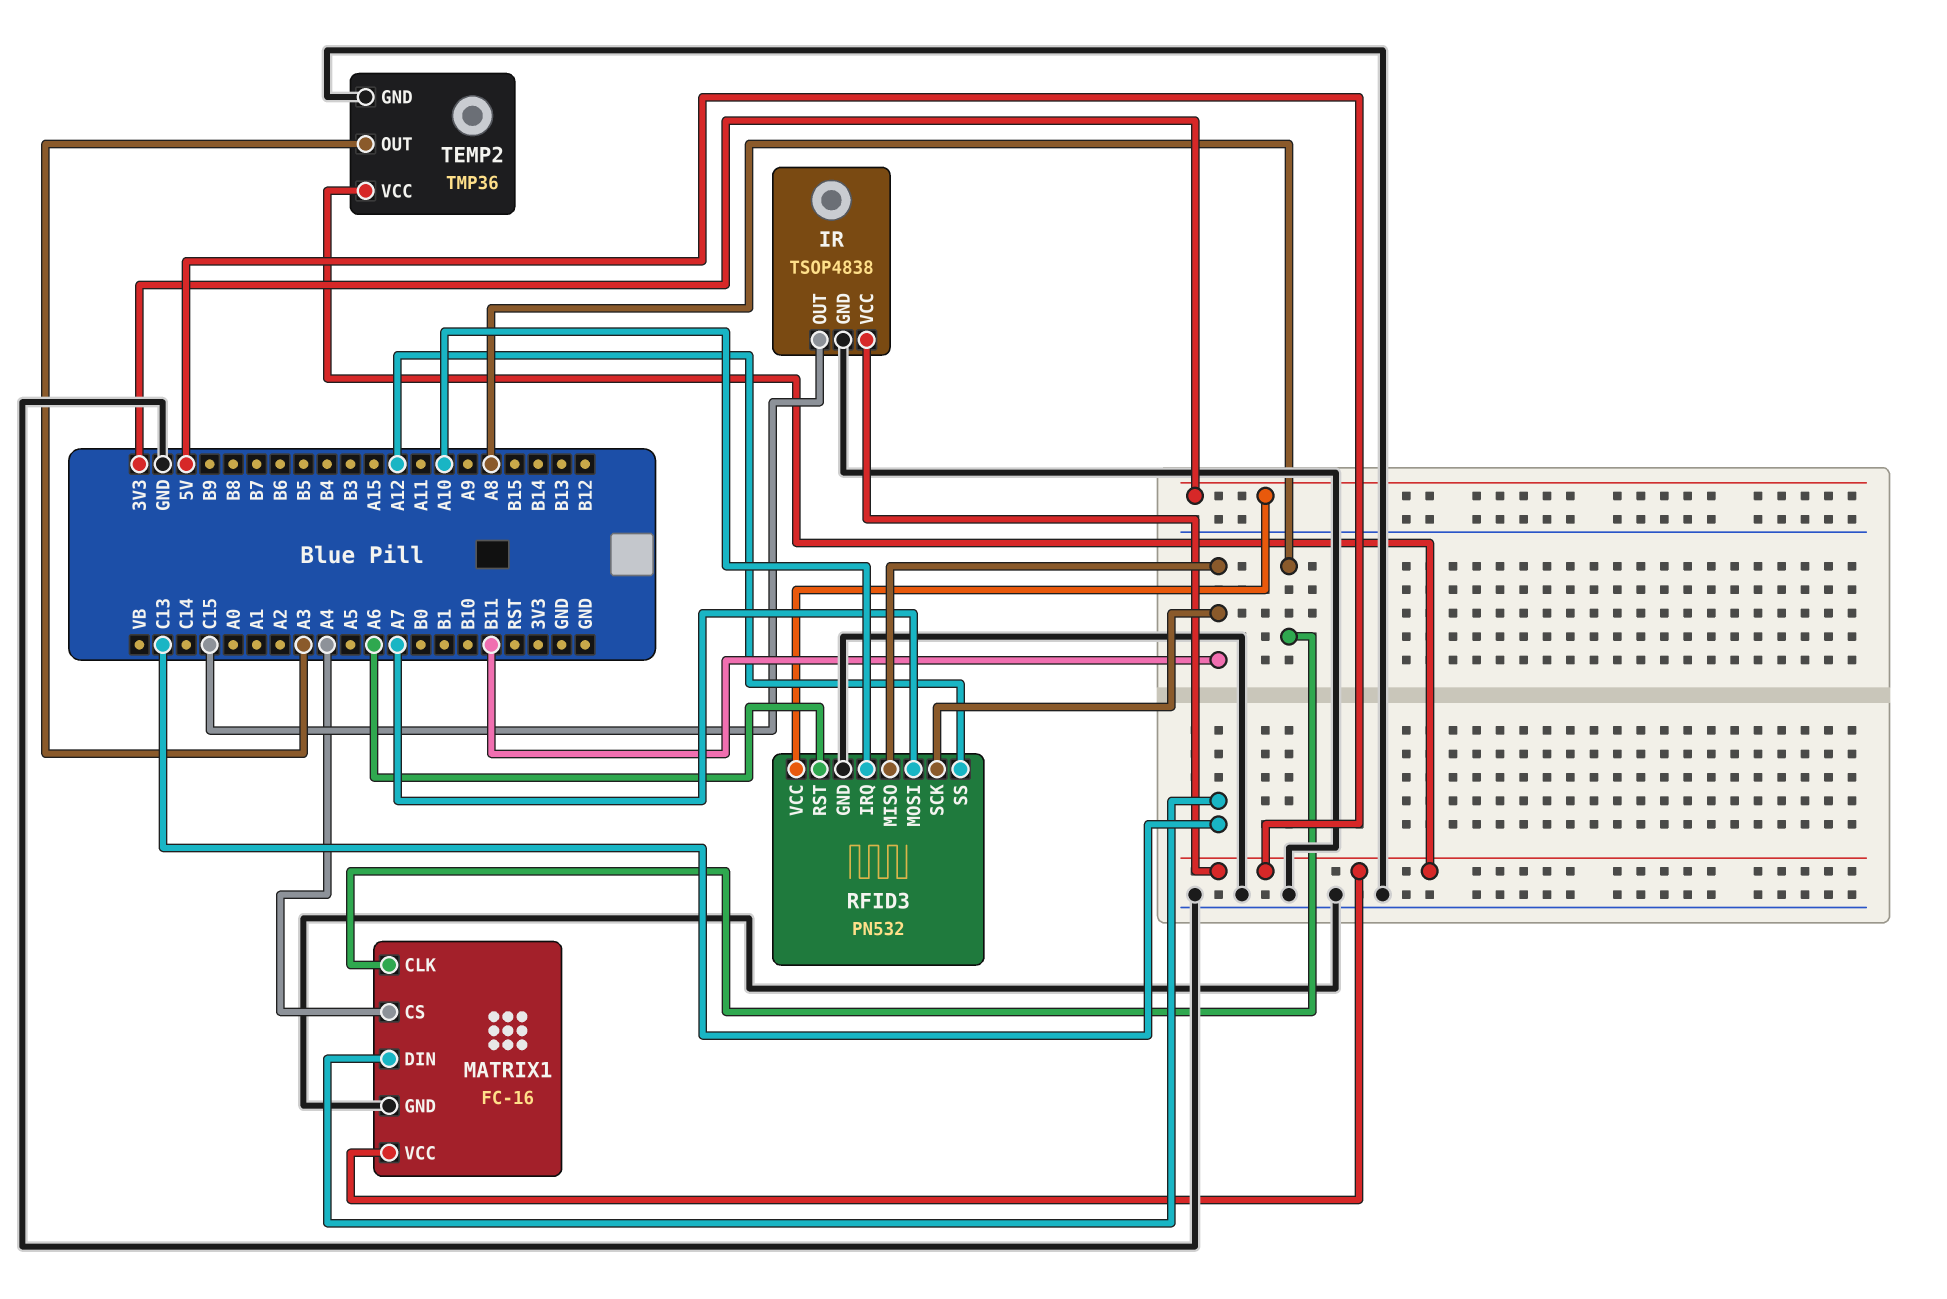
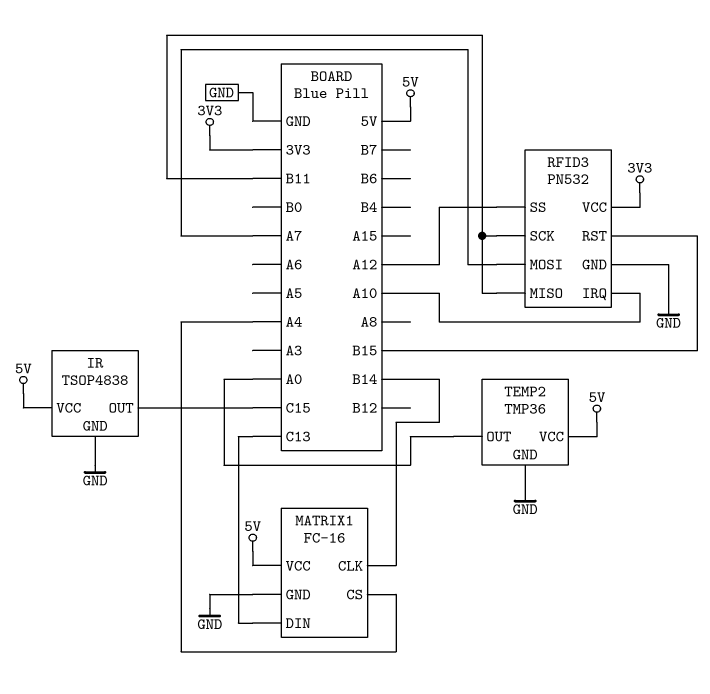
MATRIX1 pin CLK: A8 -> B14
RFID3 pin RST: A6 -> B15
TEMP2 pin OUT: A3 -> A0

